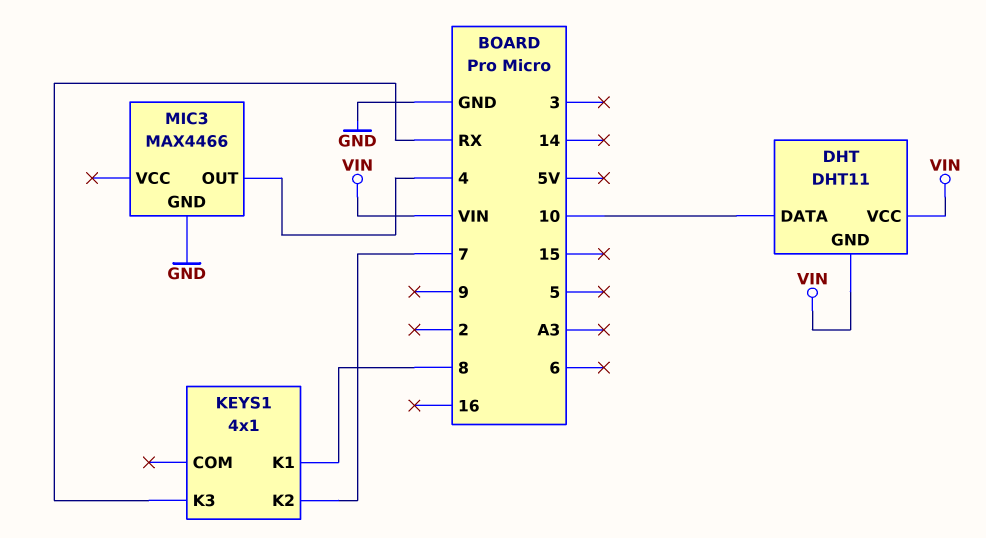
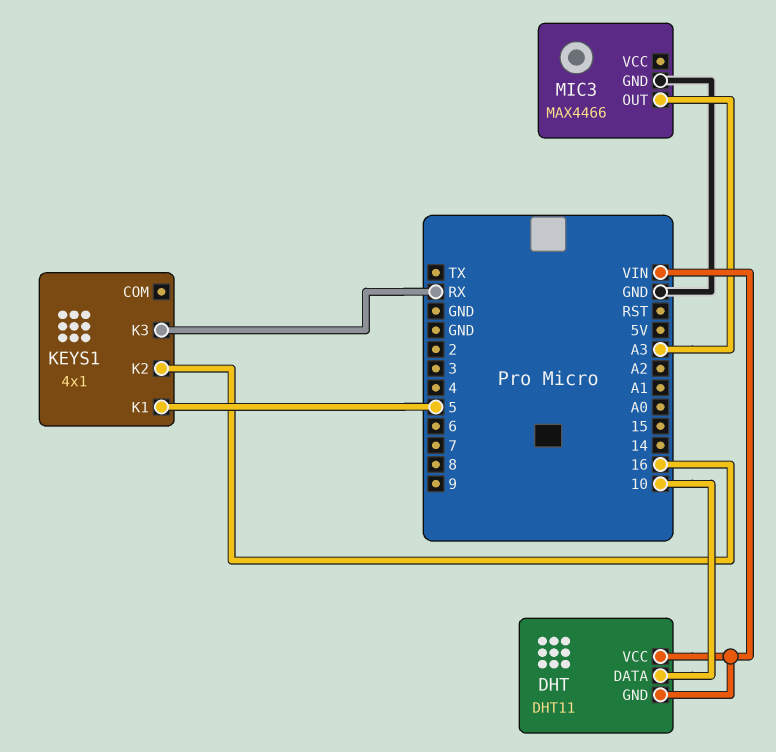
KEYS1 pin K1: 8 -> 5
KEYS1 pin K2: 7 -> 16
MIC3 pin OUT: 4 -> A3

